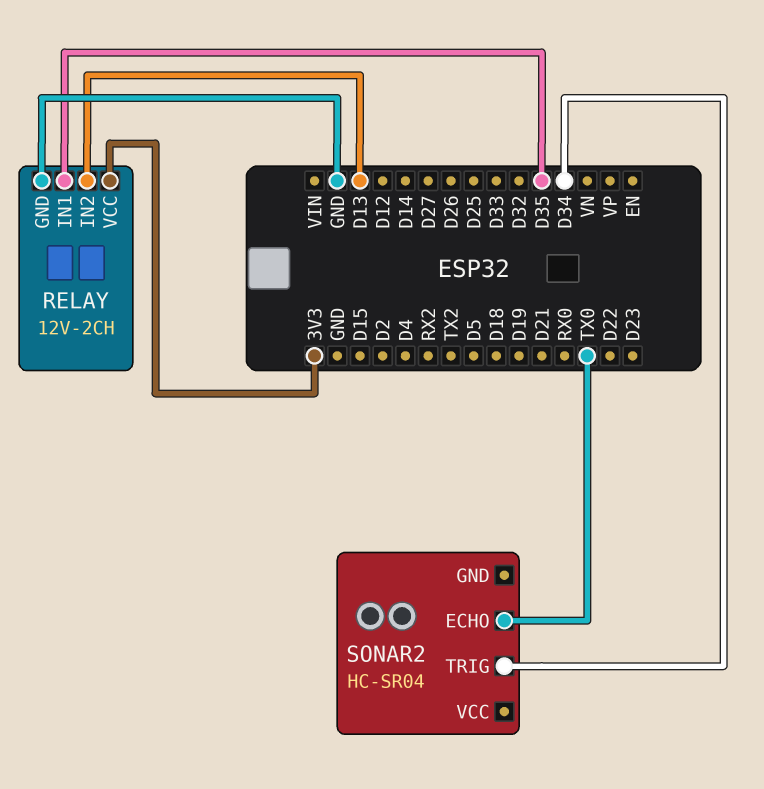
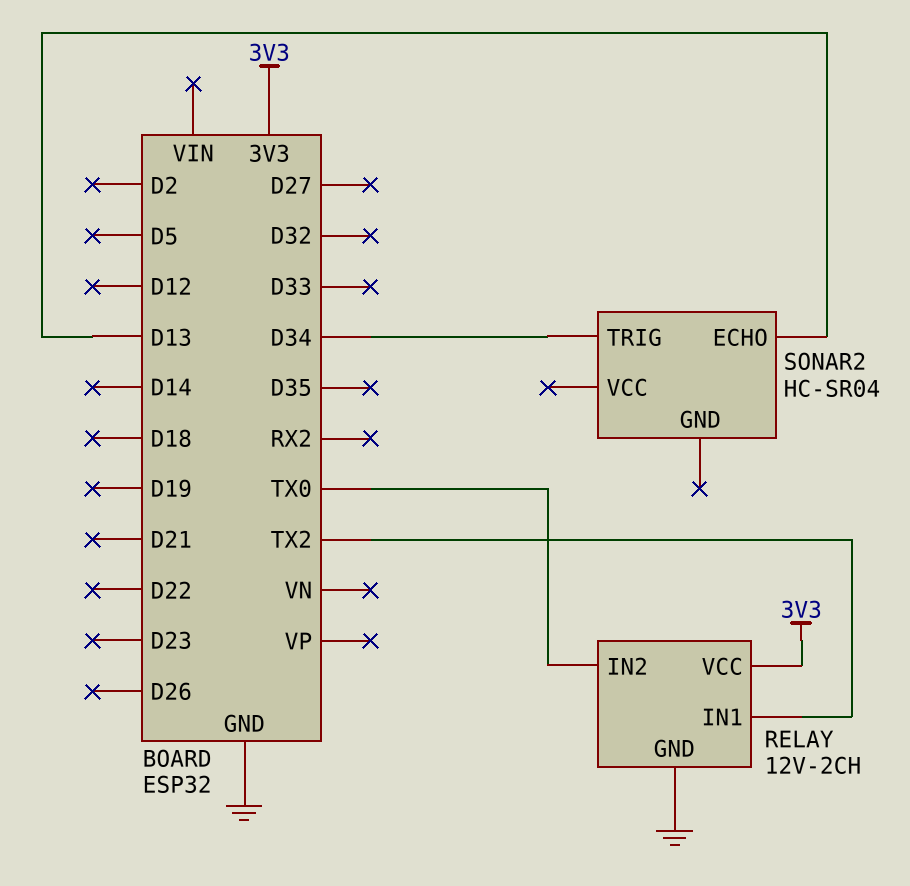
RELAY pin IN1: D35 -> TX2
RELAY pin IN2: D13 -> TX0
SONAR2 pin ECHO: TX0 -> D13

